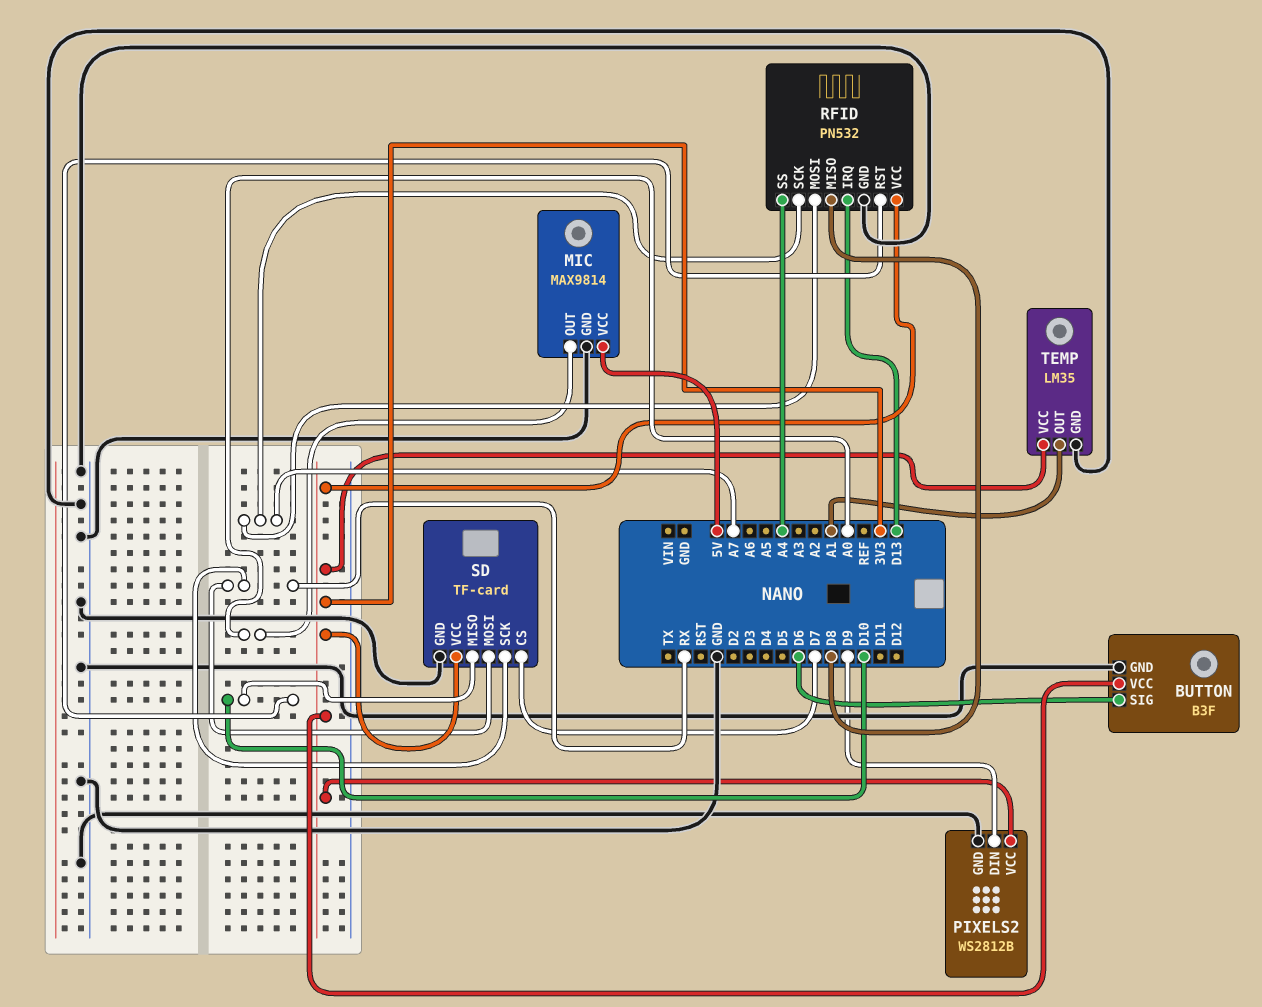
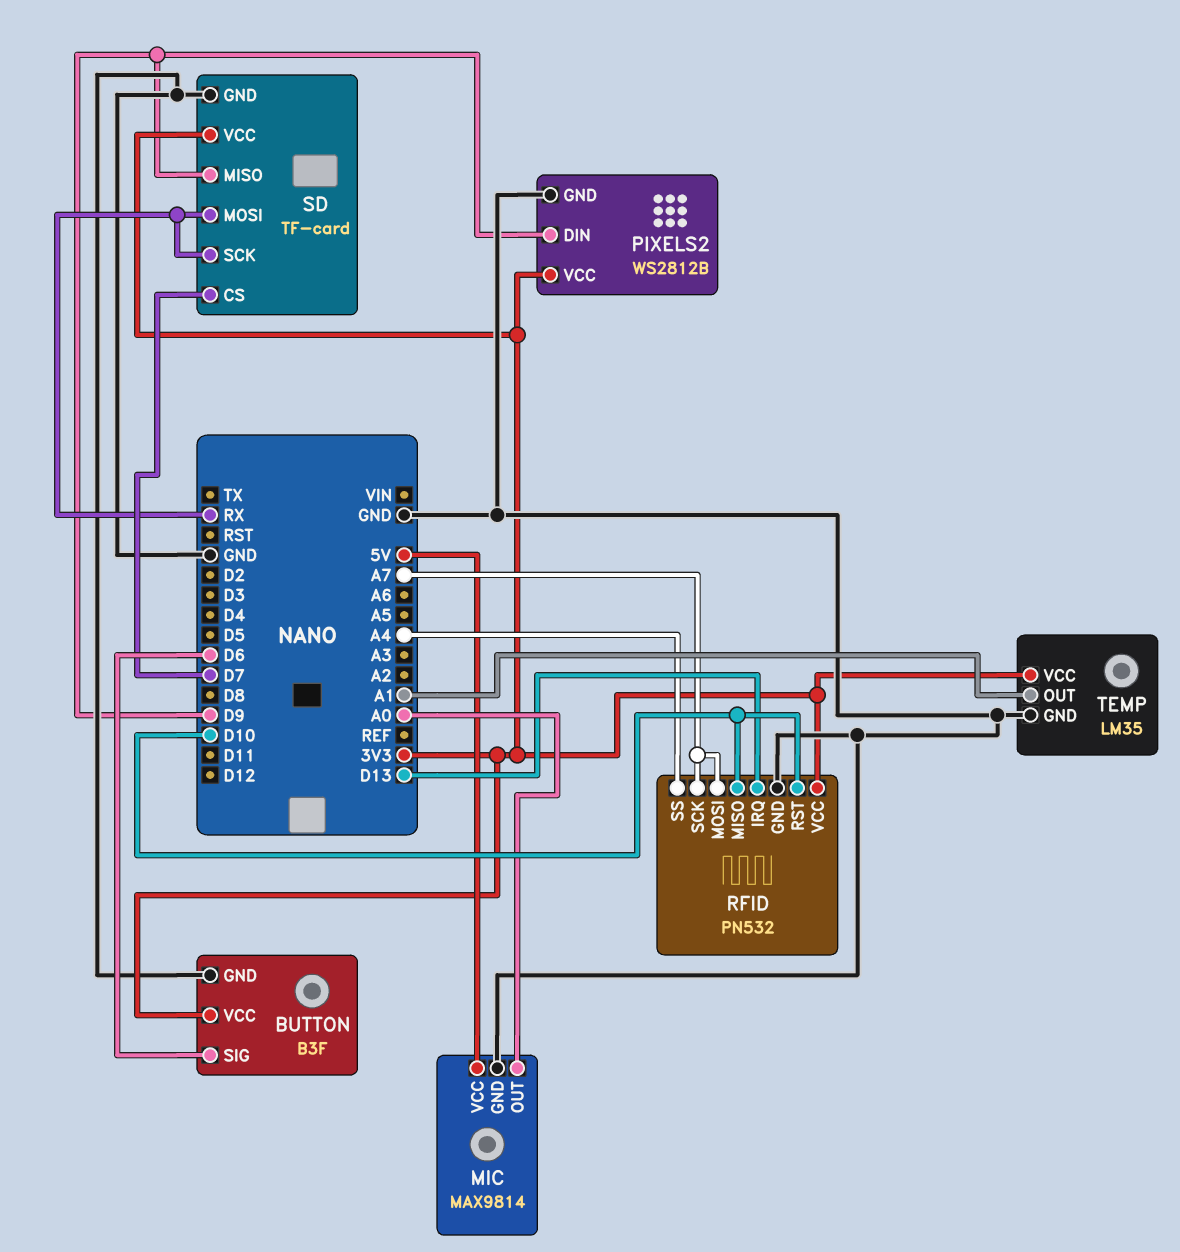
RFID pin MISO: D8 -> D10
SD pin MISO: D10 -> D9

